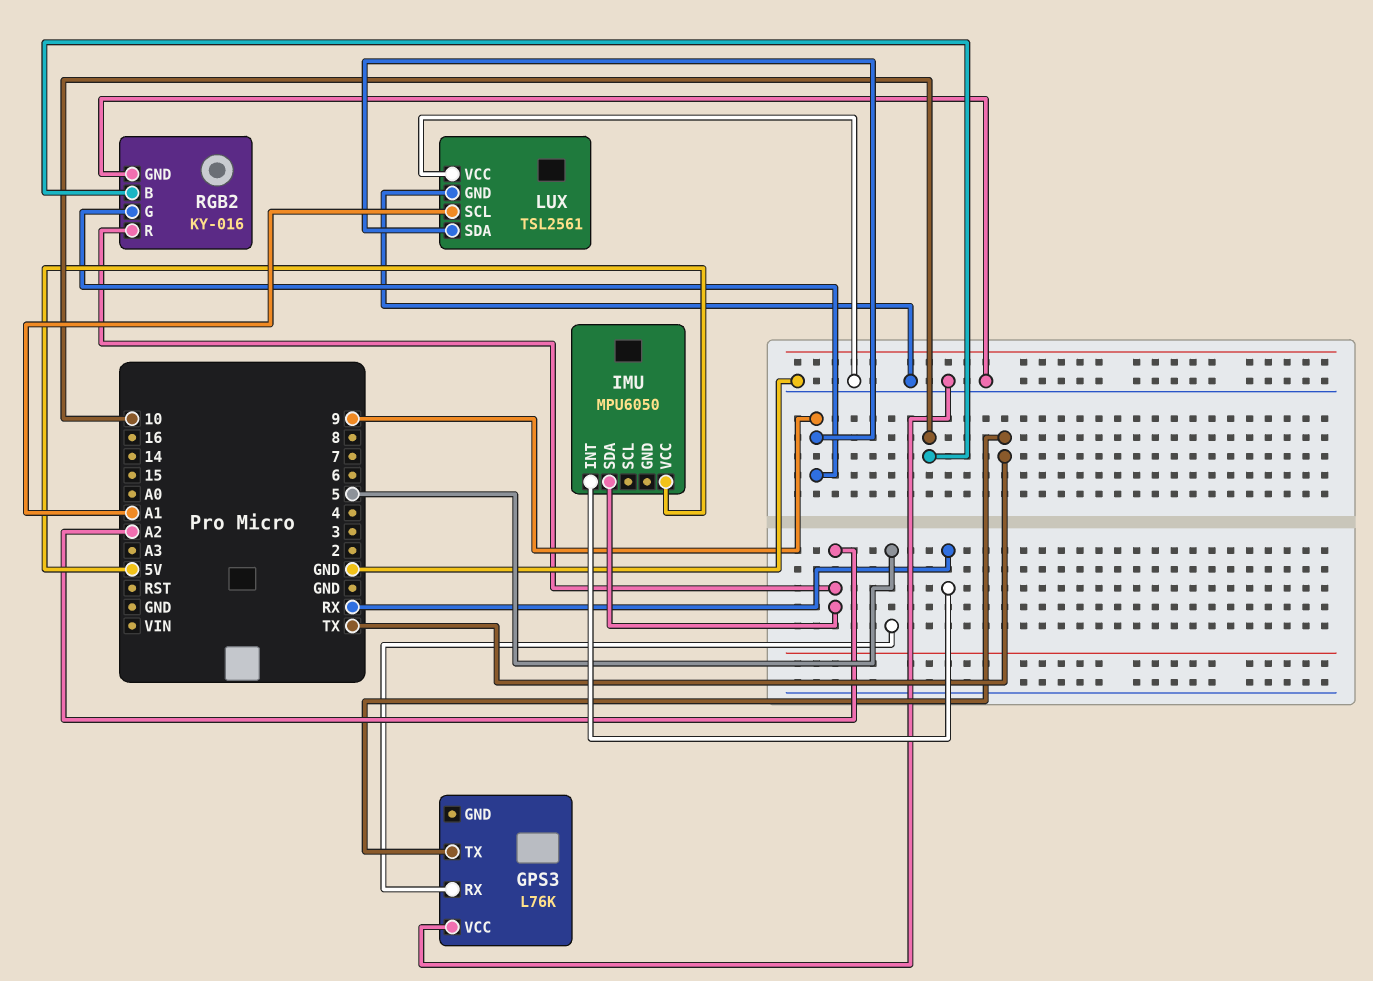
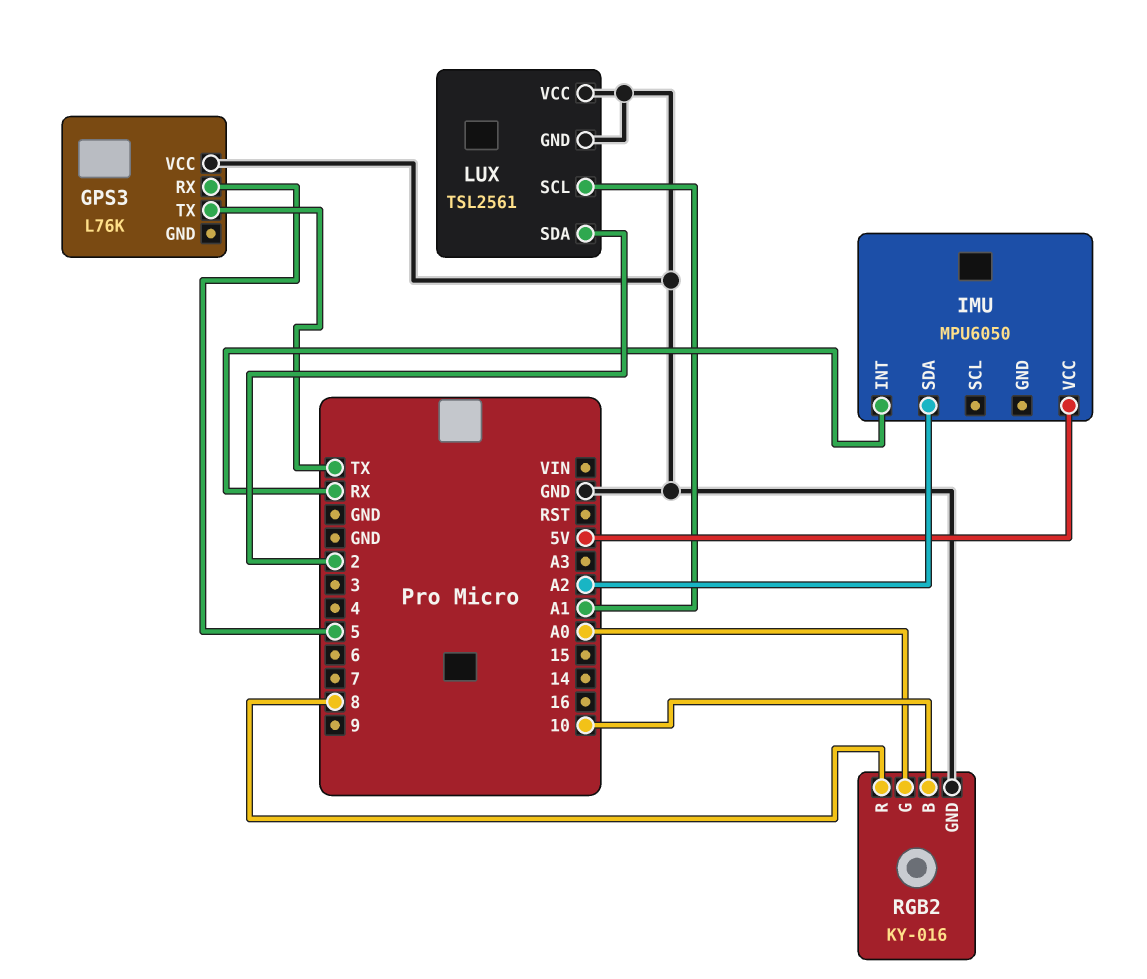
LUX pin SDA: 9 -> 2
RGB2 pin G: 9 -> A0
RGB2 pin R: A2 -> 8

